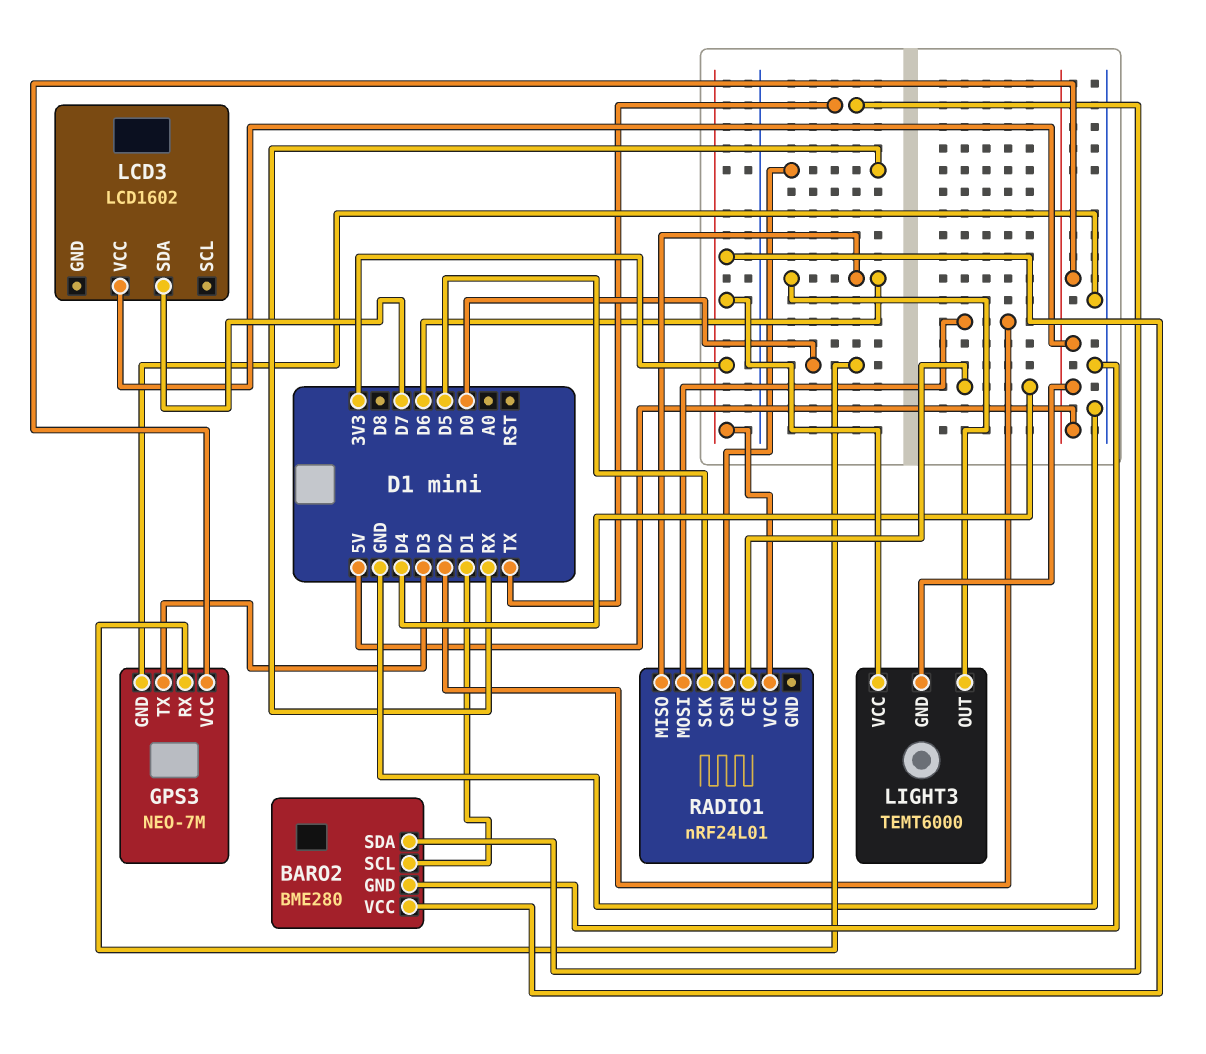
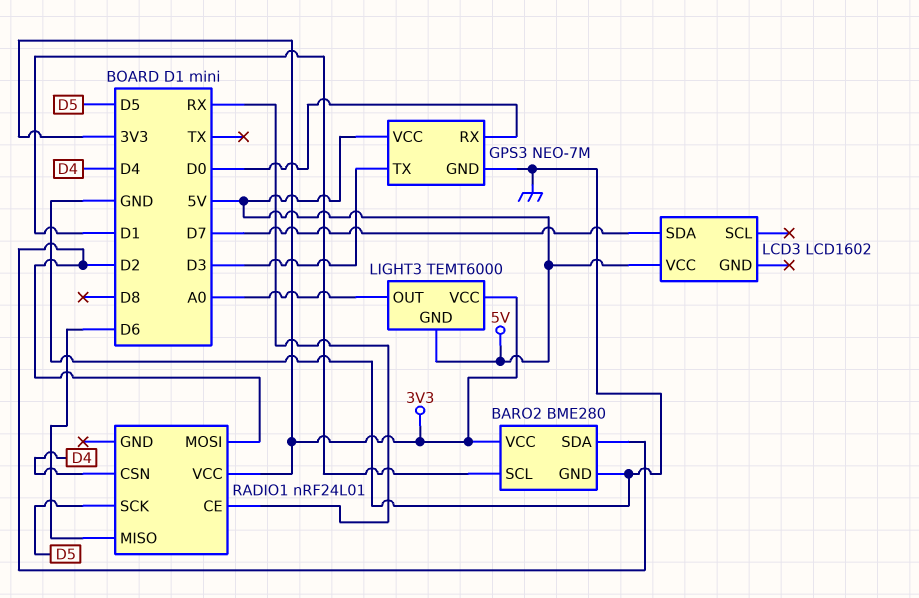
BARO2 pin SDA: TX -> D2
LIGHT3 pin OUT: D6 -> A0
RADIO1 pin CE: D4 -> RX
RADIO1 pin CSN: RX -> D4

